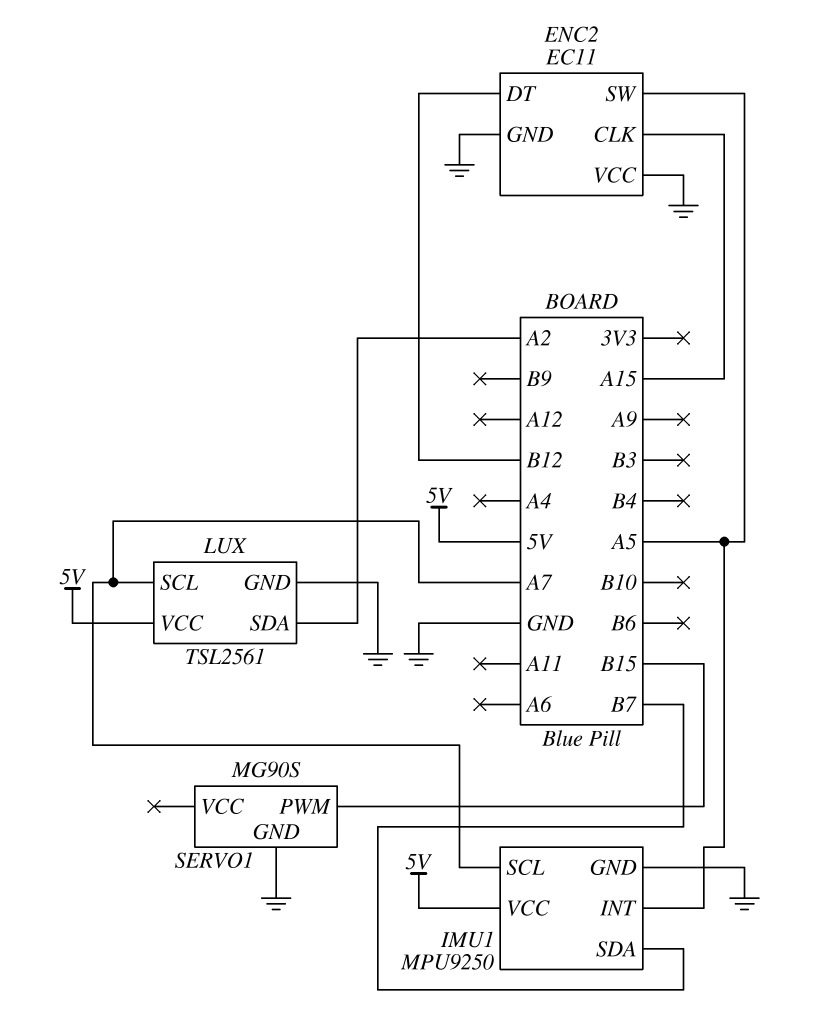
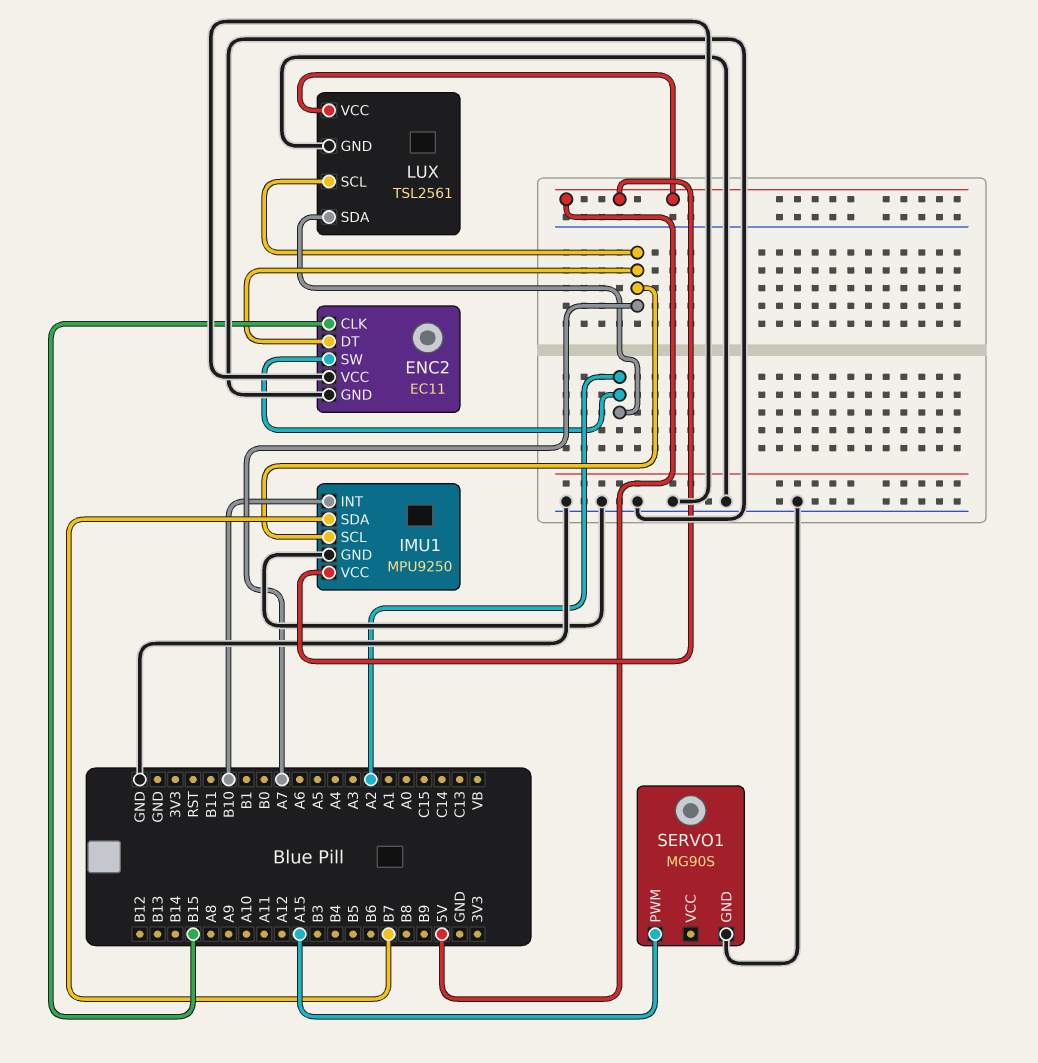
ENC2 pin CLK: A15 -> B15
ENC2 pin DT: B12 -> A7
ENC2 pin SW: A5 -> A2
IMU1 pin INT: A5 -> B10
SERVO1 pin PWM: B15 -> A15

